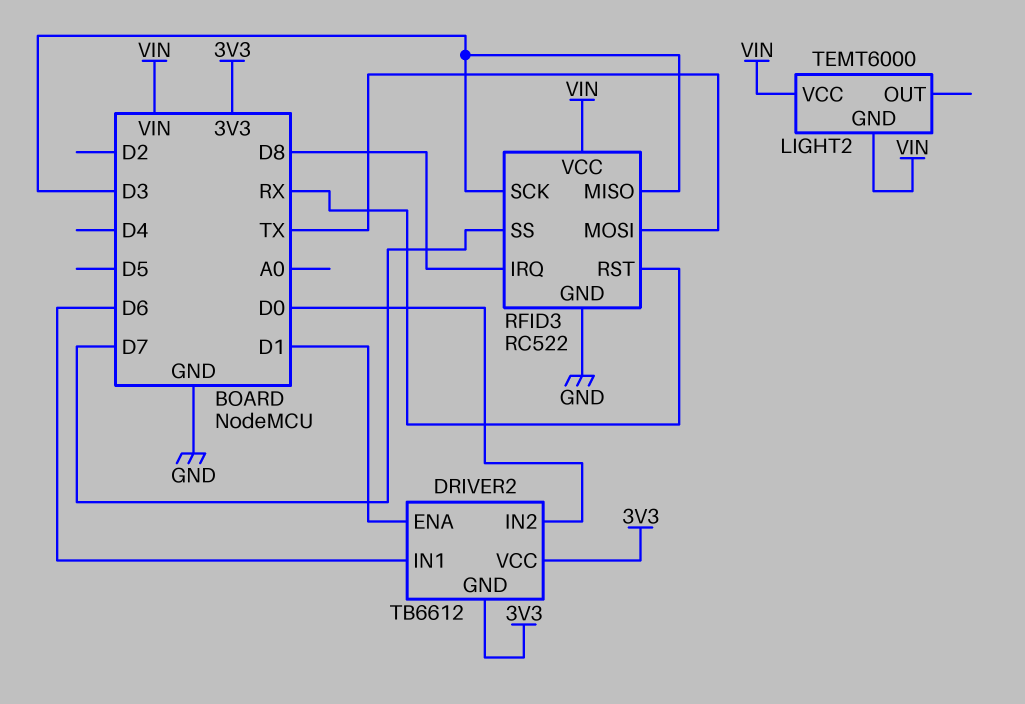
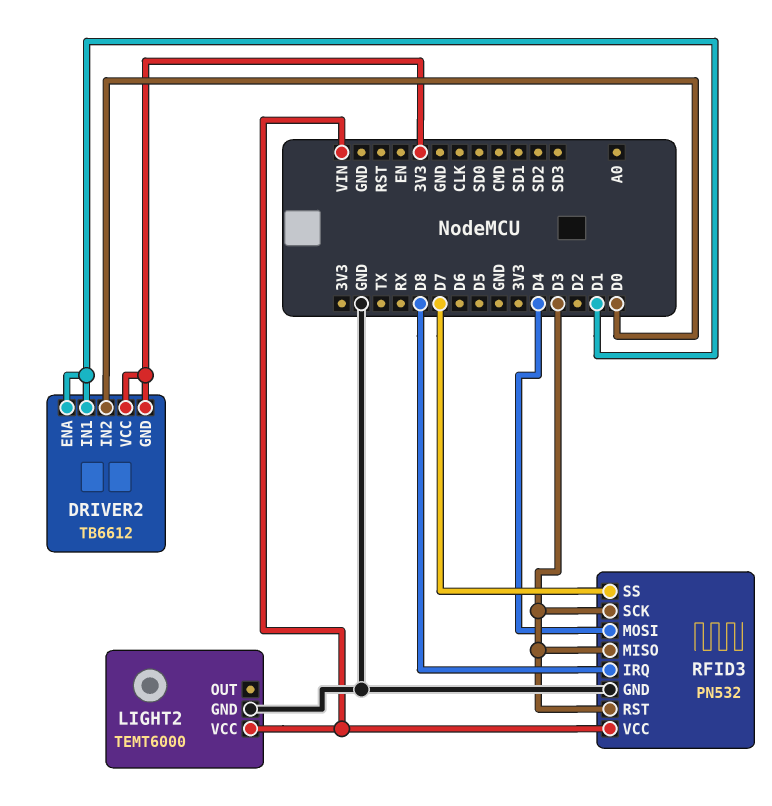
DRIVER2 pin IN1: D6 -> D1
LIGHT2 pin GND: VIN -> GND
RFID3: RC522 -> PN532
RFID3 pin MOSI: TX -> D4
RFID3 pin RST: RX -> D3

